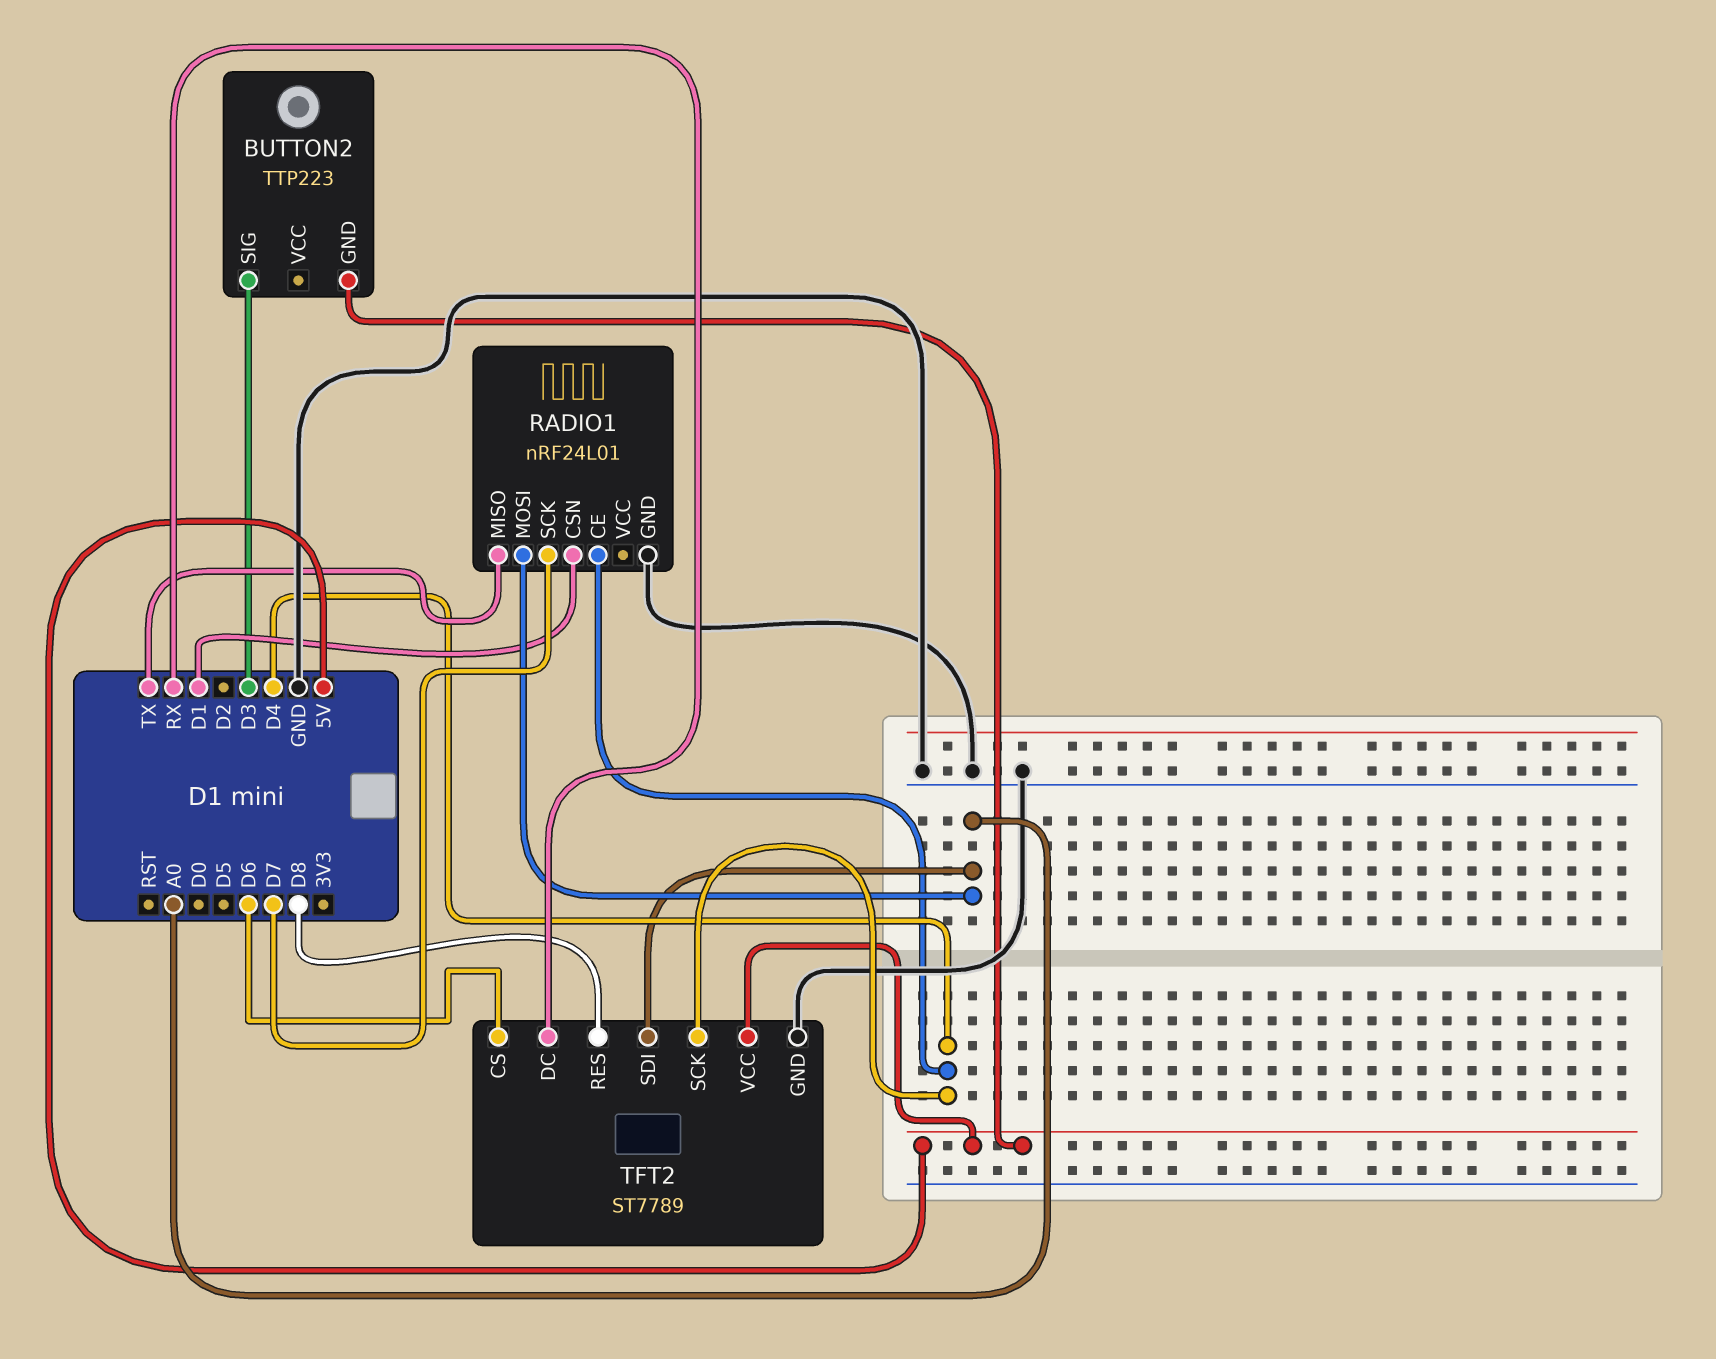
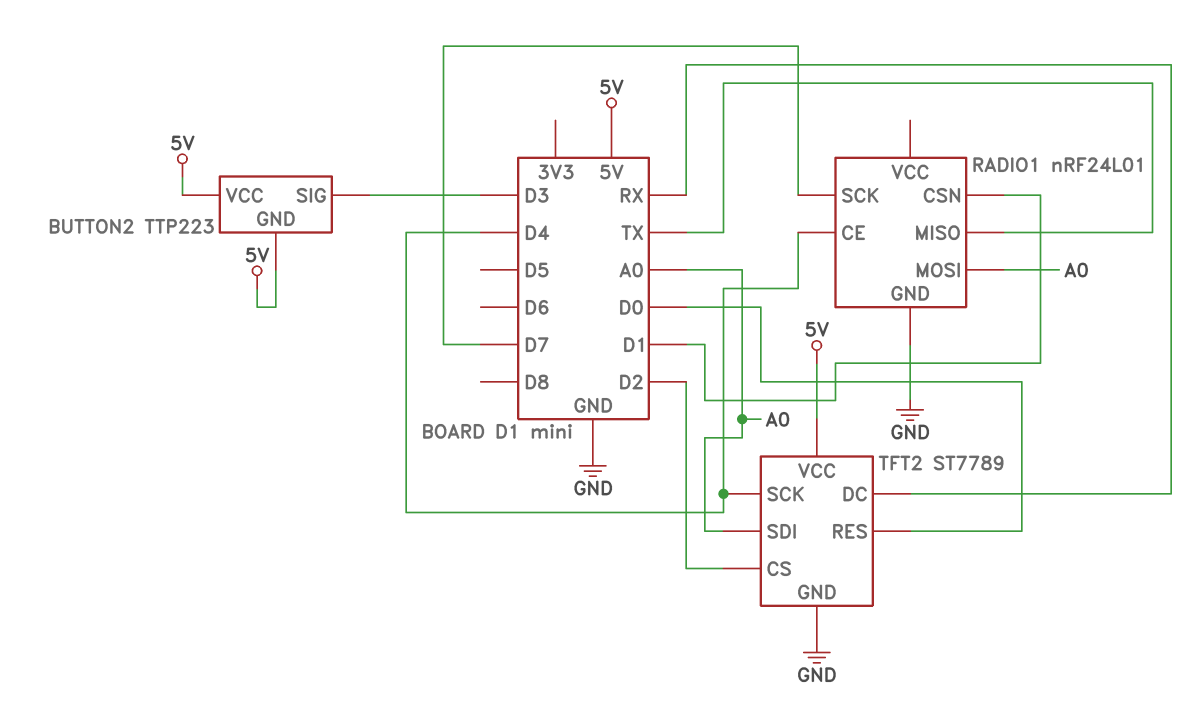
BUTTON2 pin VCC: none -> 5V
TFT2 pin CS: D6 -> D2
TFT2 pin RES: D8 -> D0

